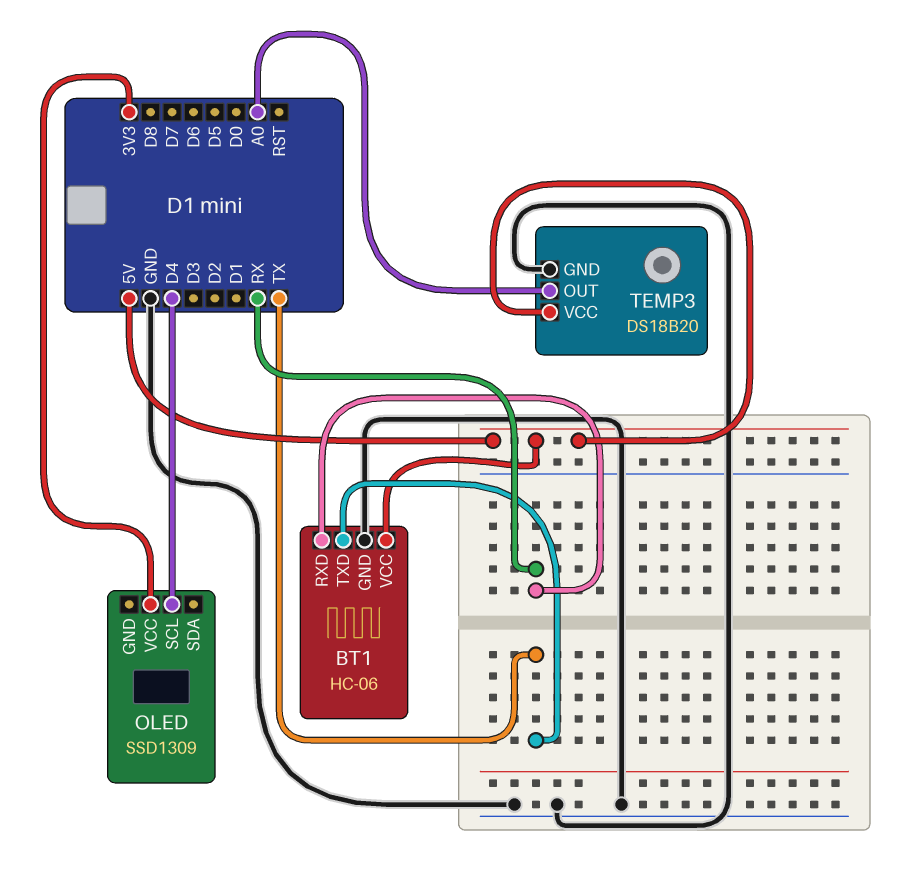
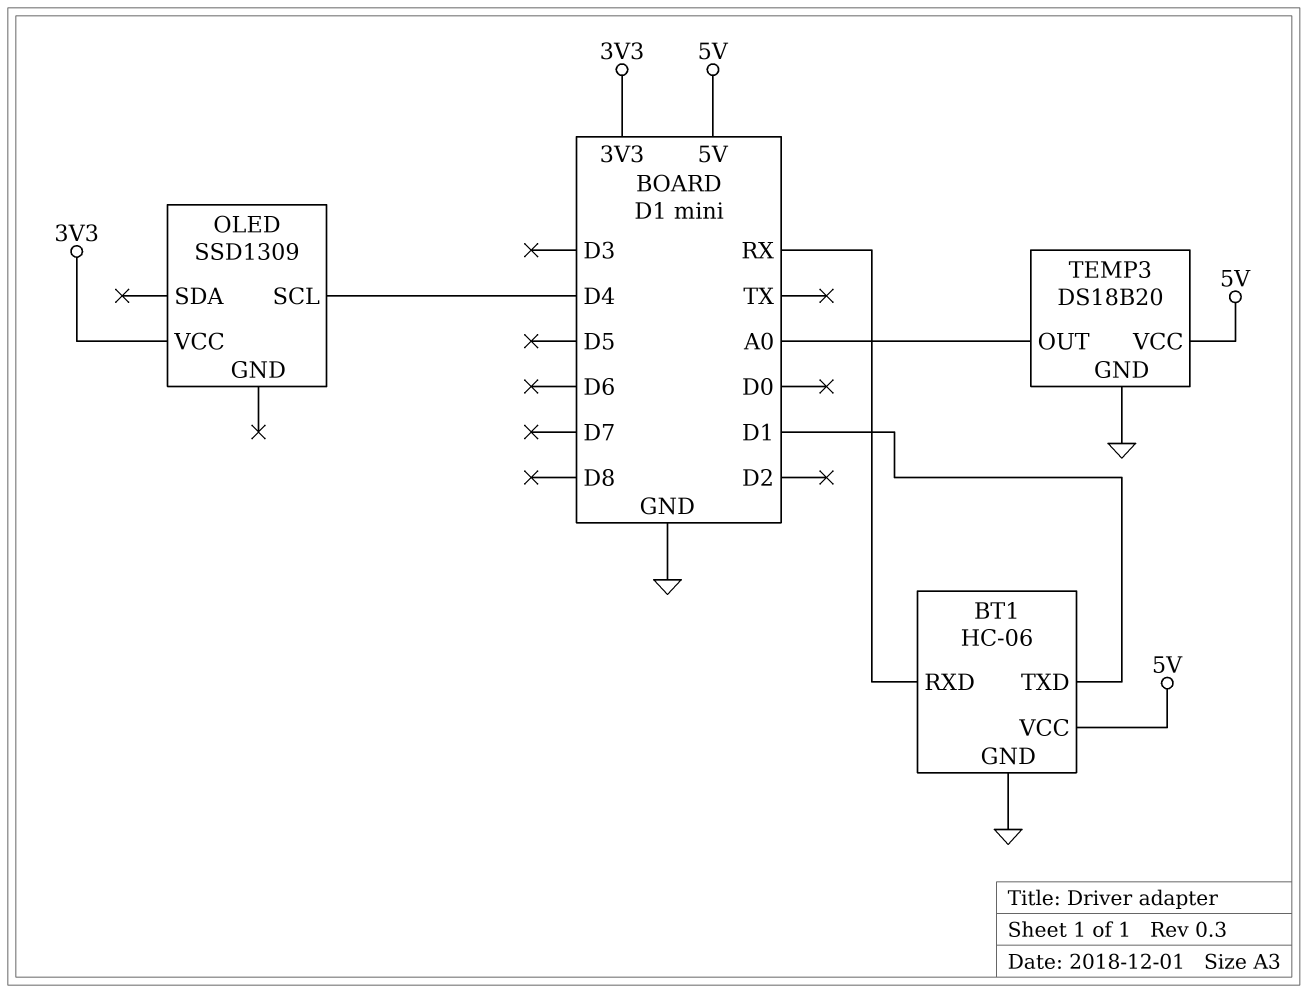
BT1 pin TXD: TX -> D1

